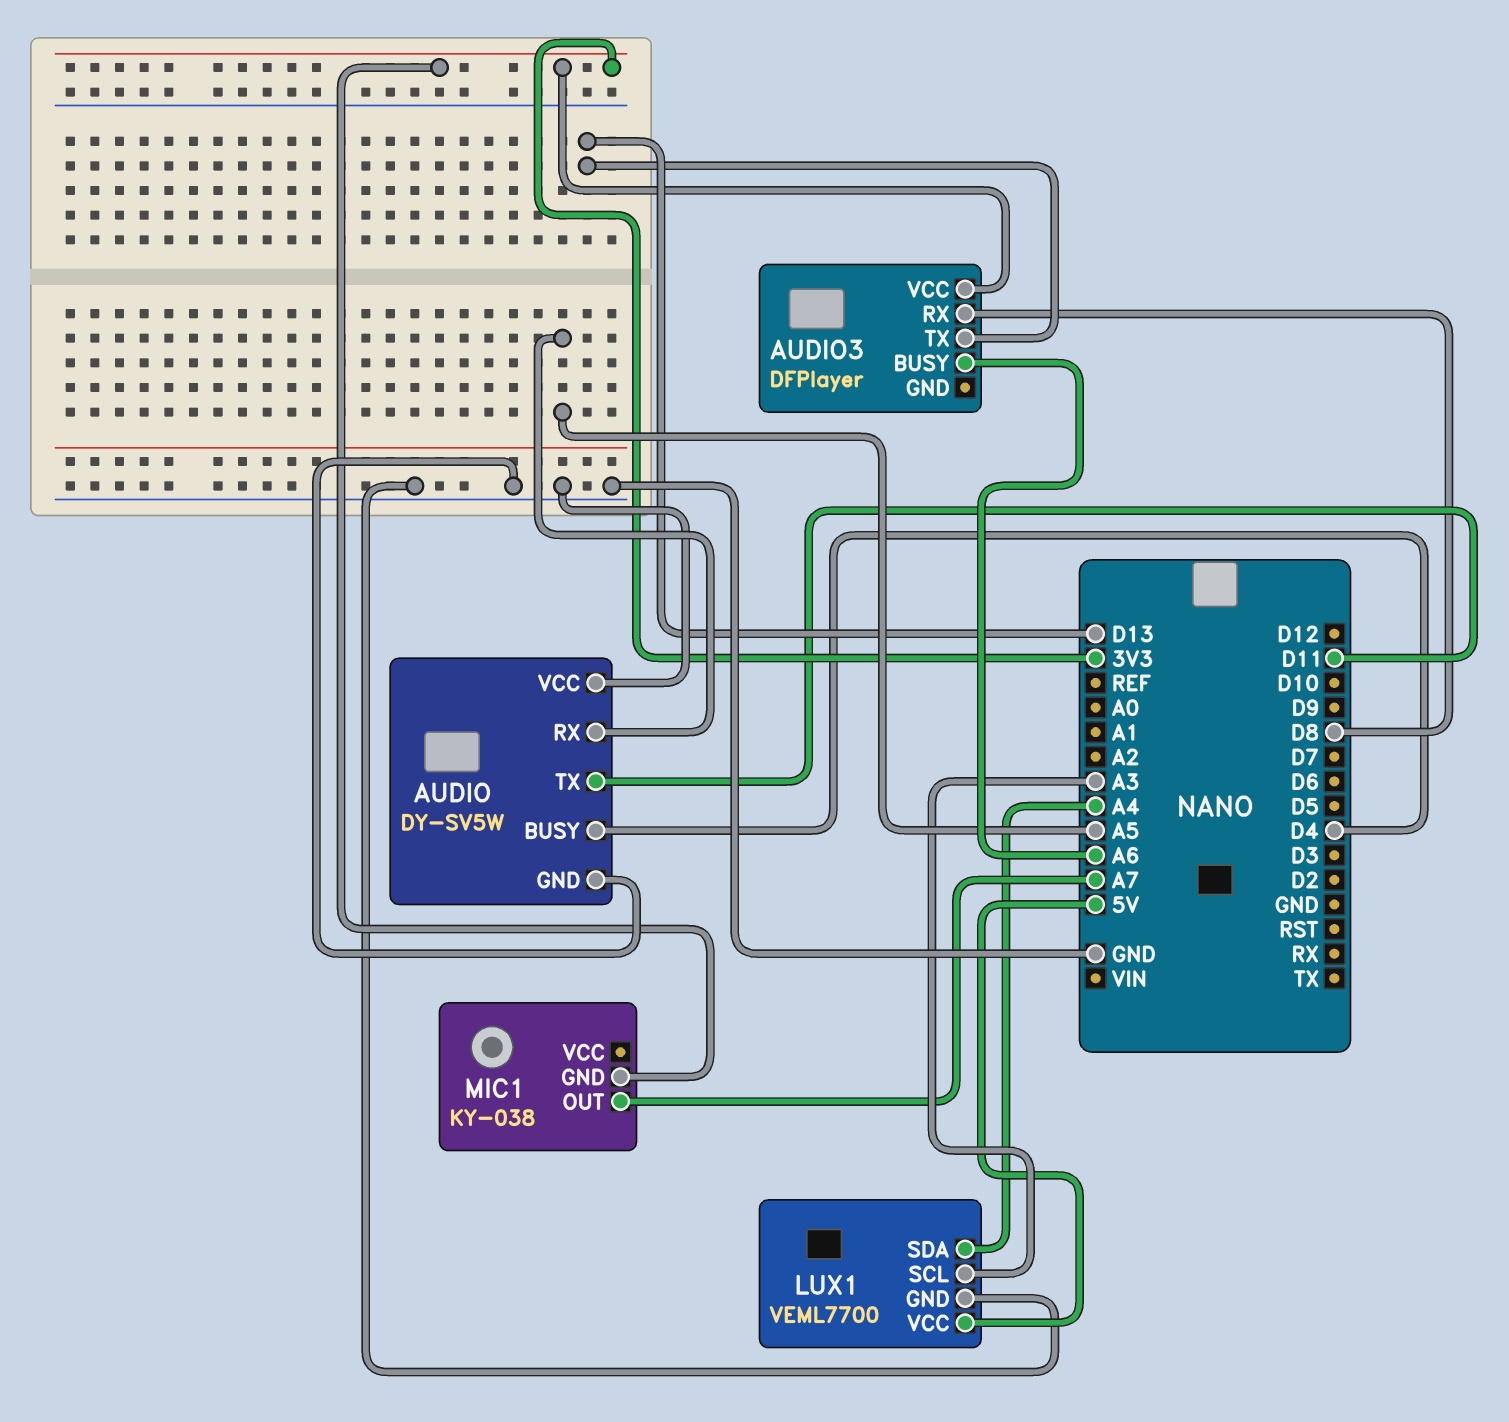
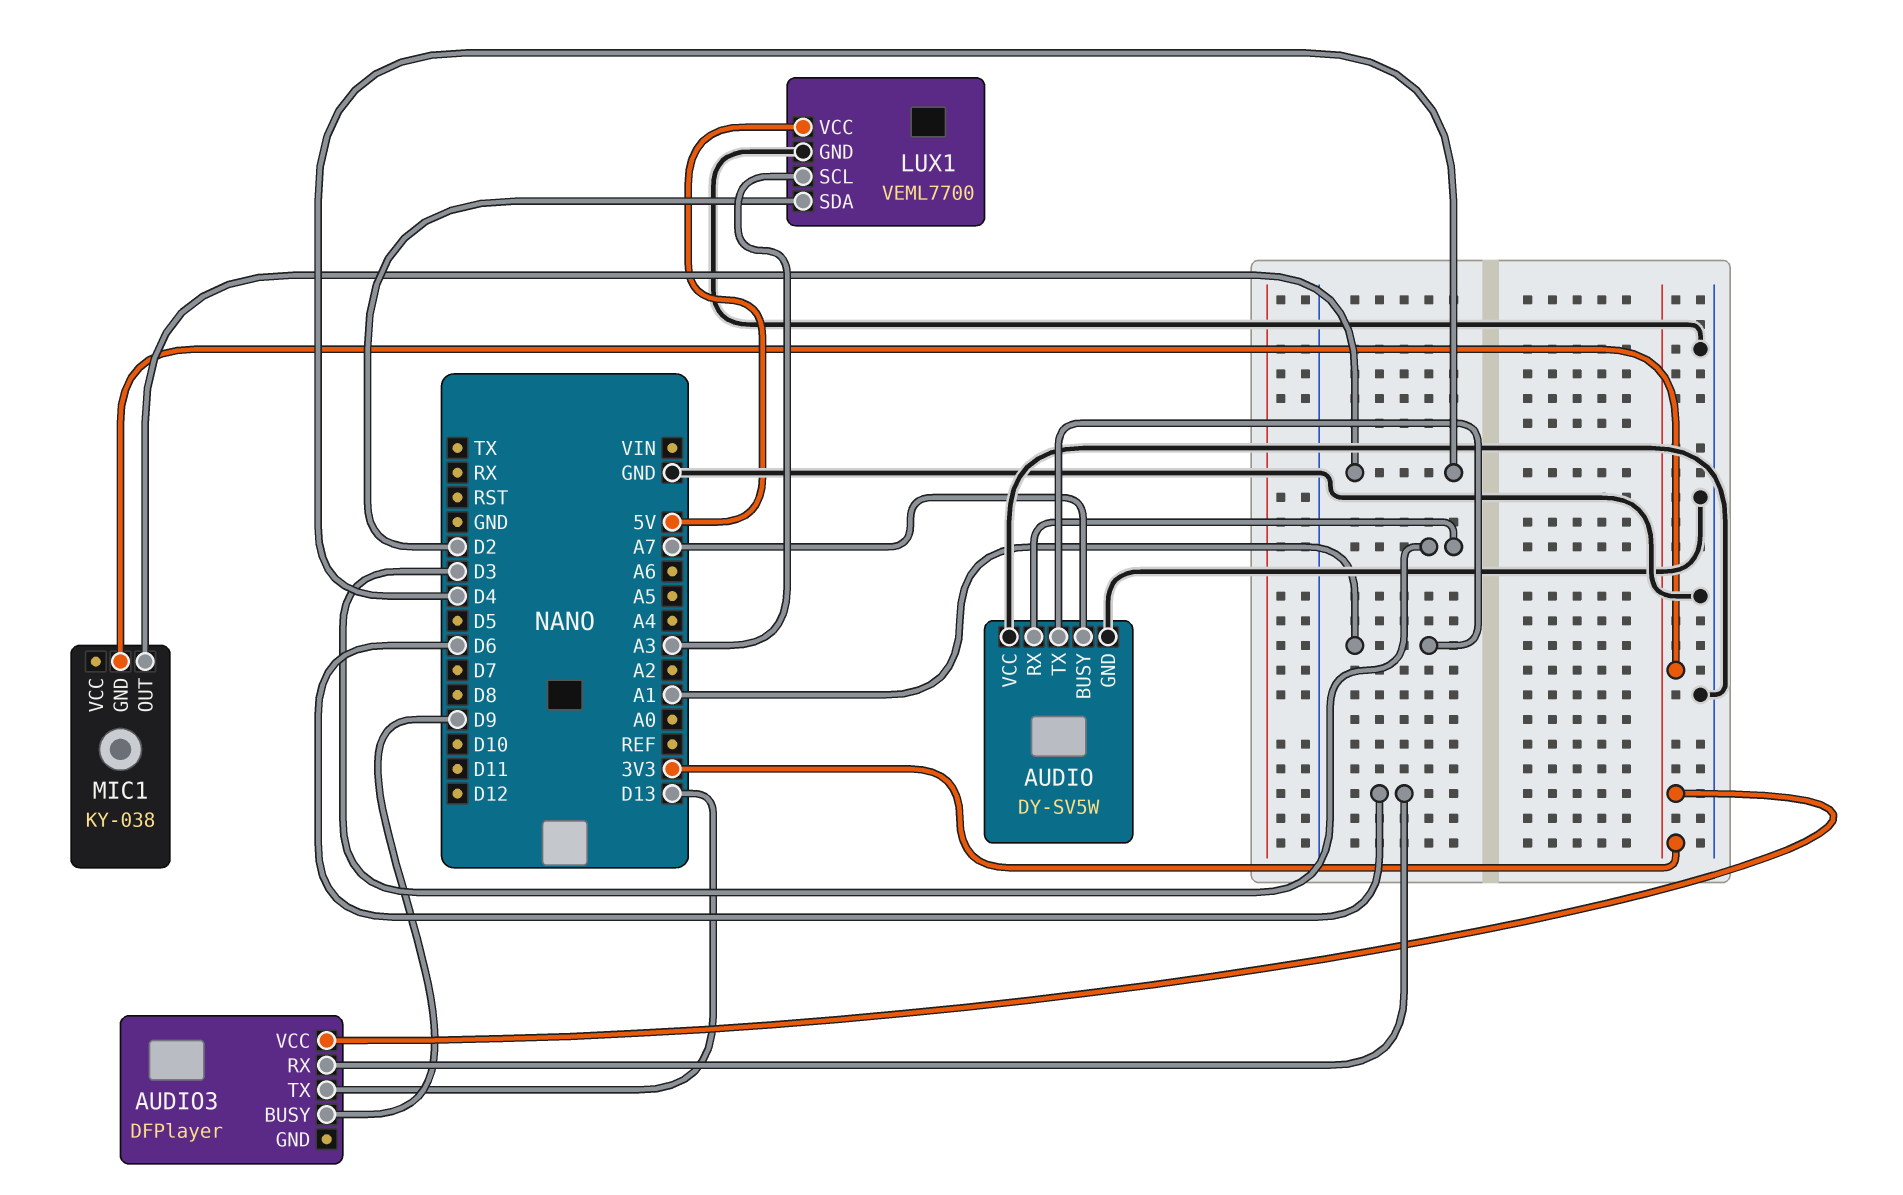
AUDIO pin BUSY: D4 -> A7
AUDIO pin RX: A5 -> D3
AUDIO pin TX: D11 -> A1
AUDIO3 pin BUSY: A6 -> D9
AUDIO3 pin RX: D8 -> D6
LUX1 pin SDA: A4 -> D2
MIC1 pin OUT: A7 -> D4

